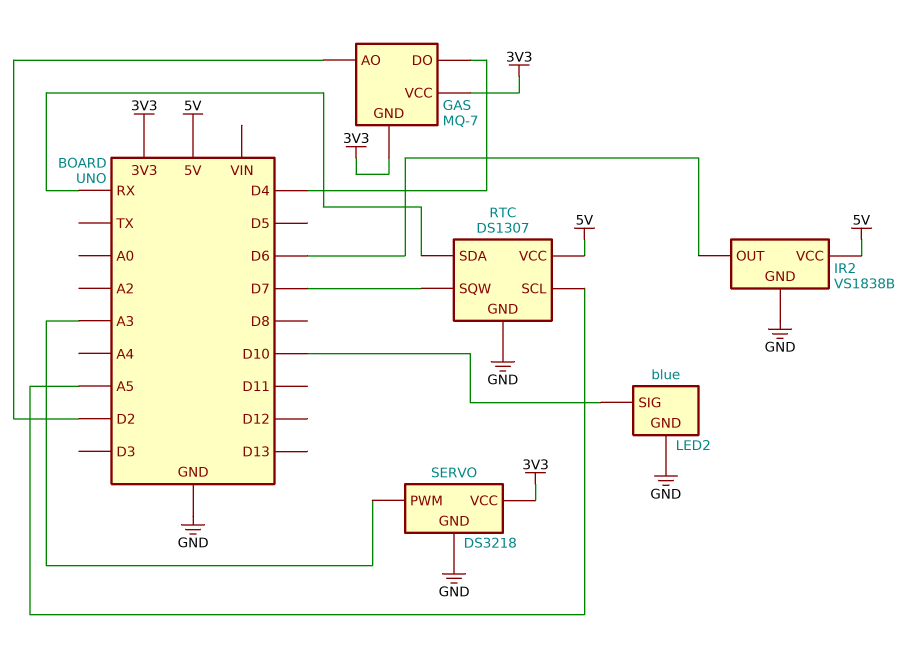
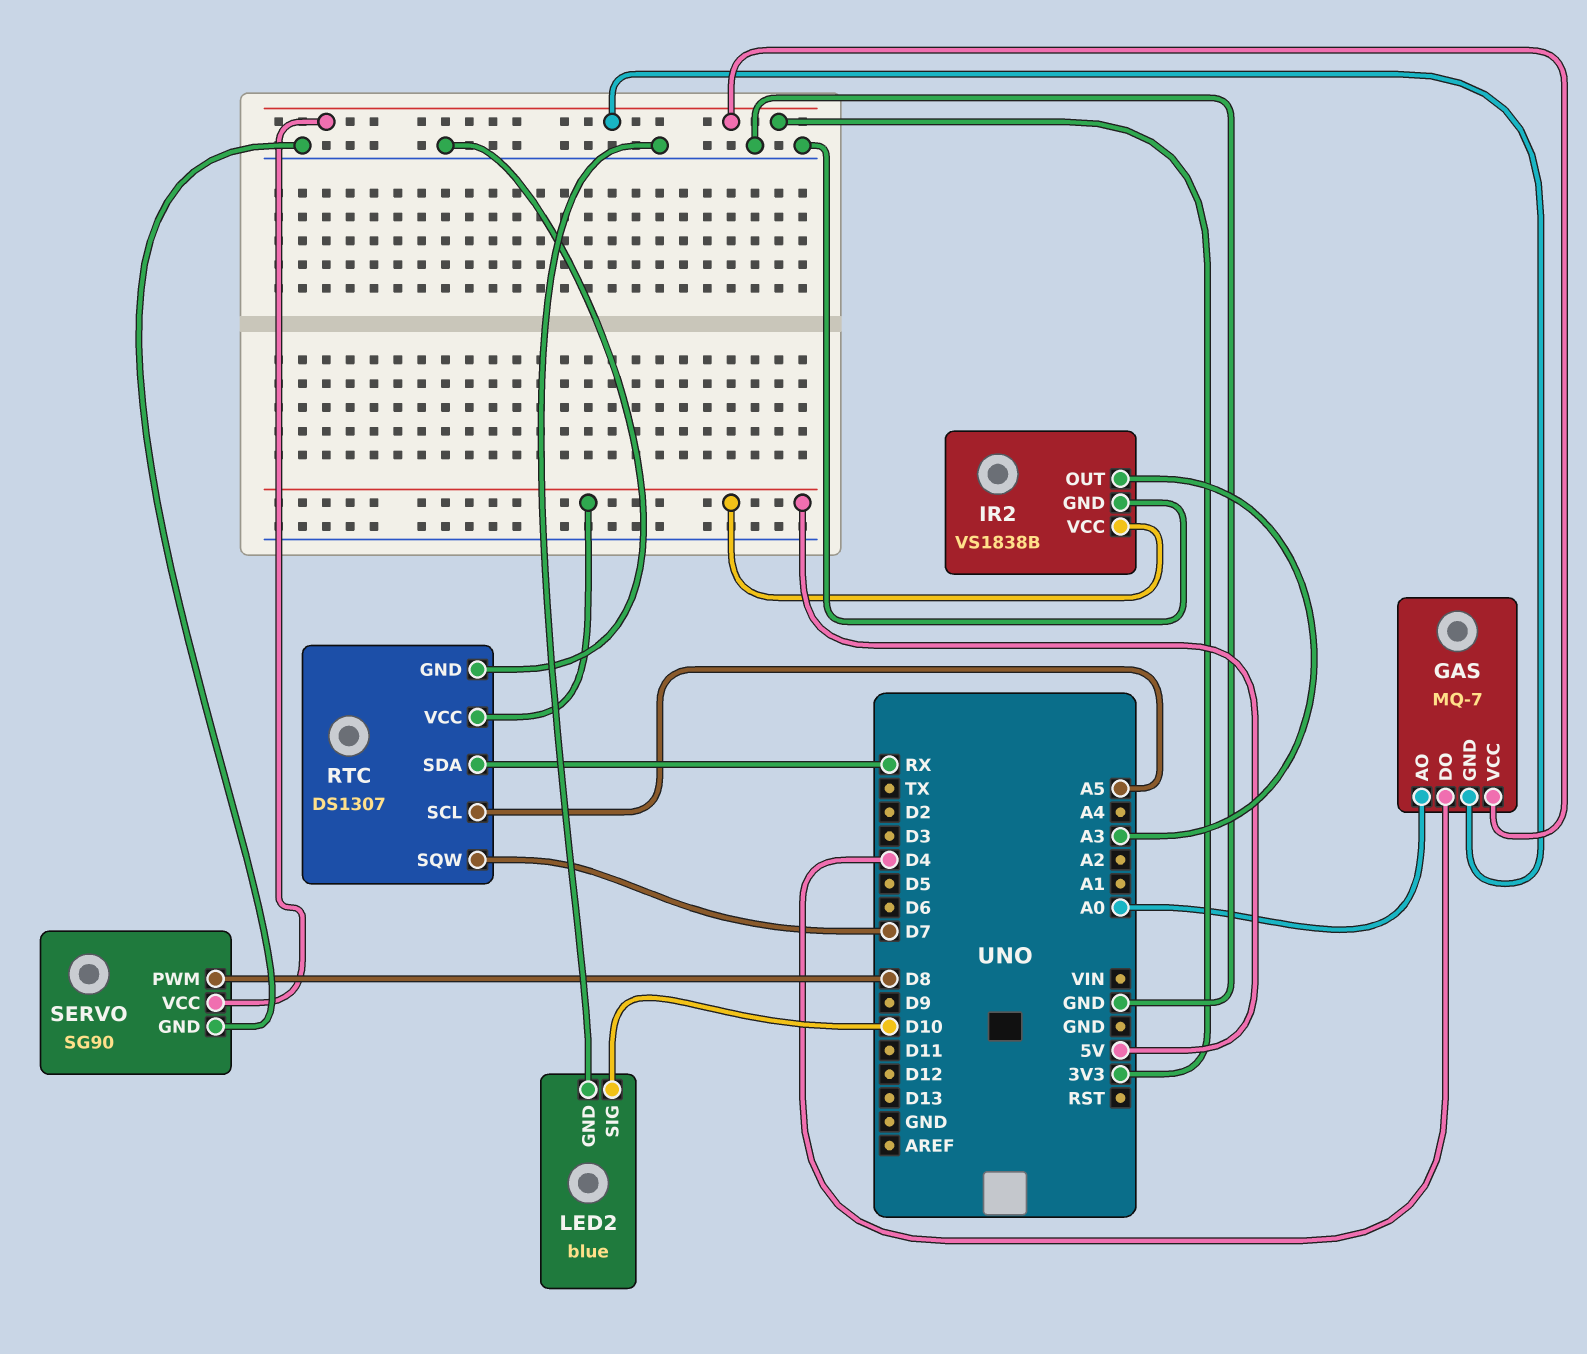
GAS pin AO: D2 -> A0
IR2 pin OUT: D6 -> A3
SERVO: DS3218 -> SG90
SERVO pin PWM: A3 -> D8

